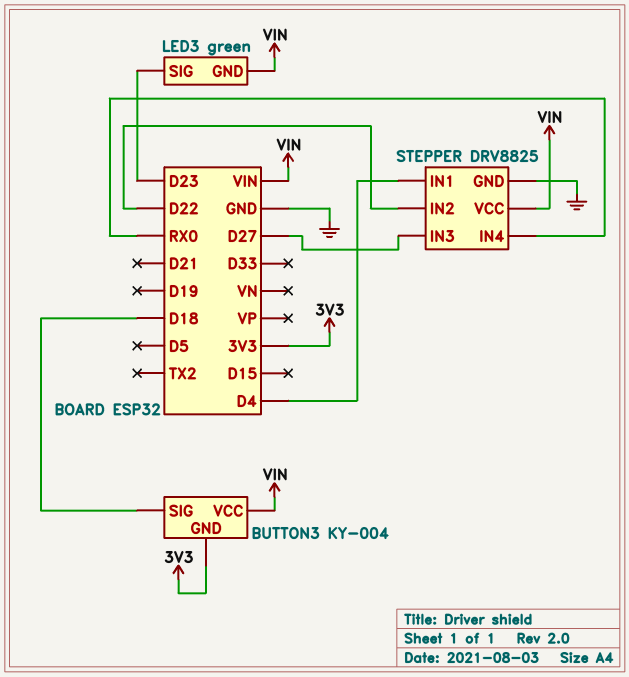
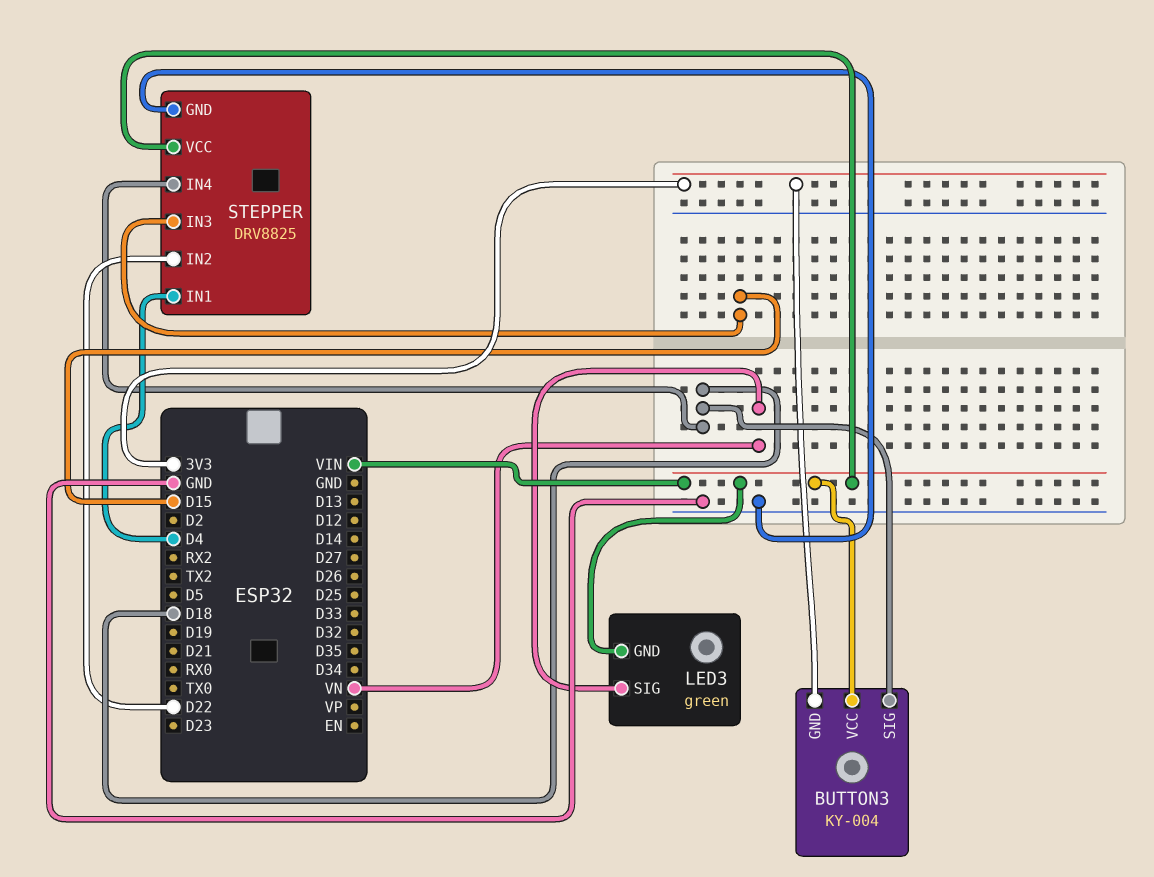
LED3 pin SIG: D23 -> VN
STEPPER pin IN3: D27 -> D15
STEPPER pin IN4: RX0 -> D18

